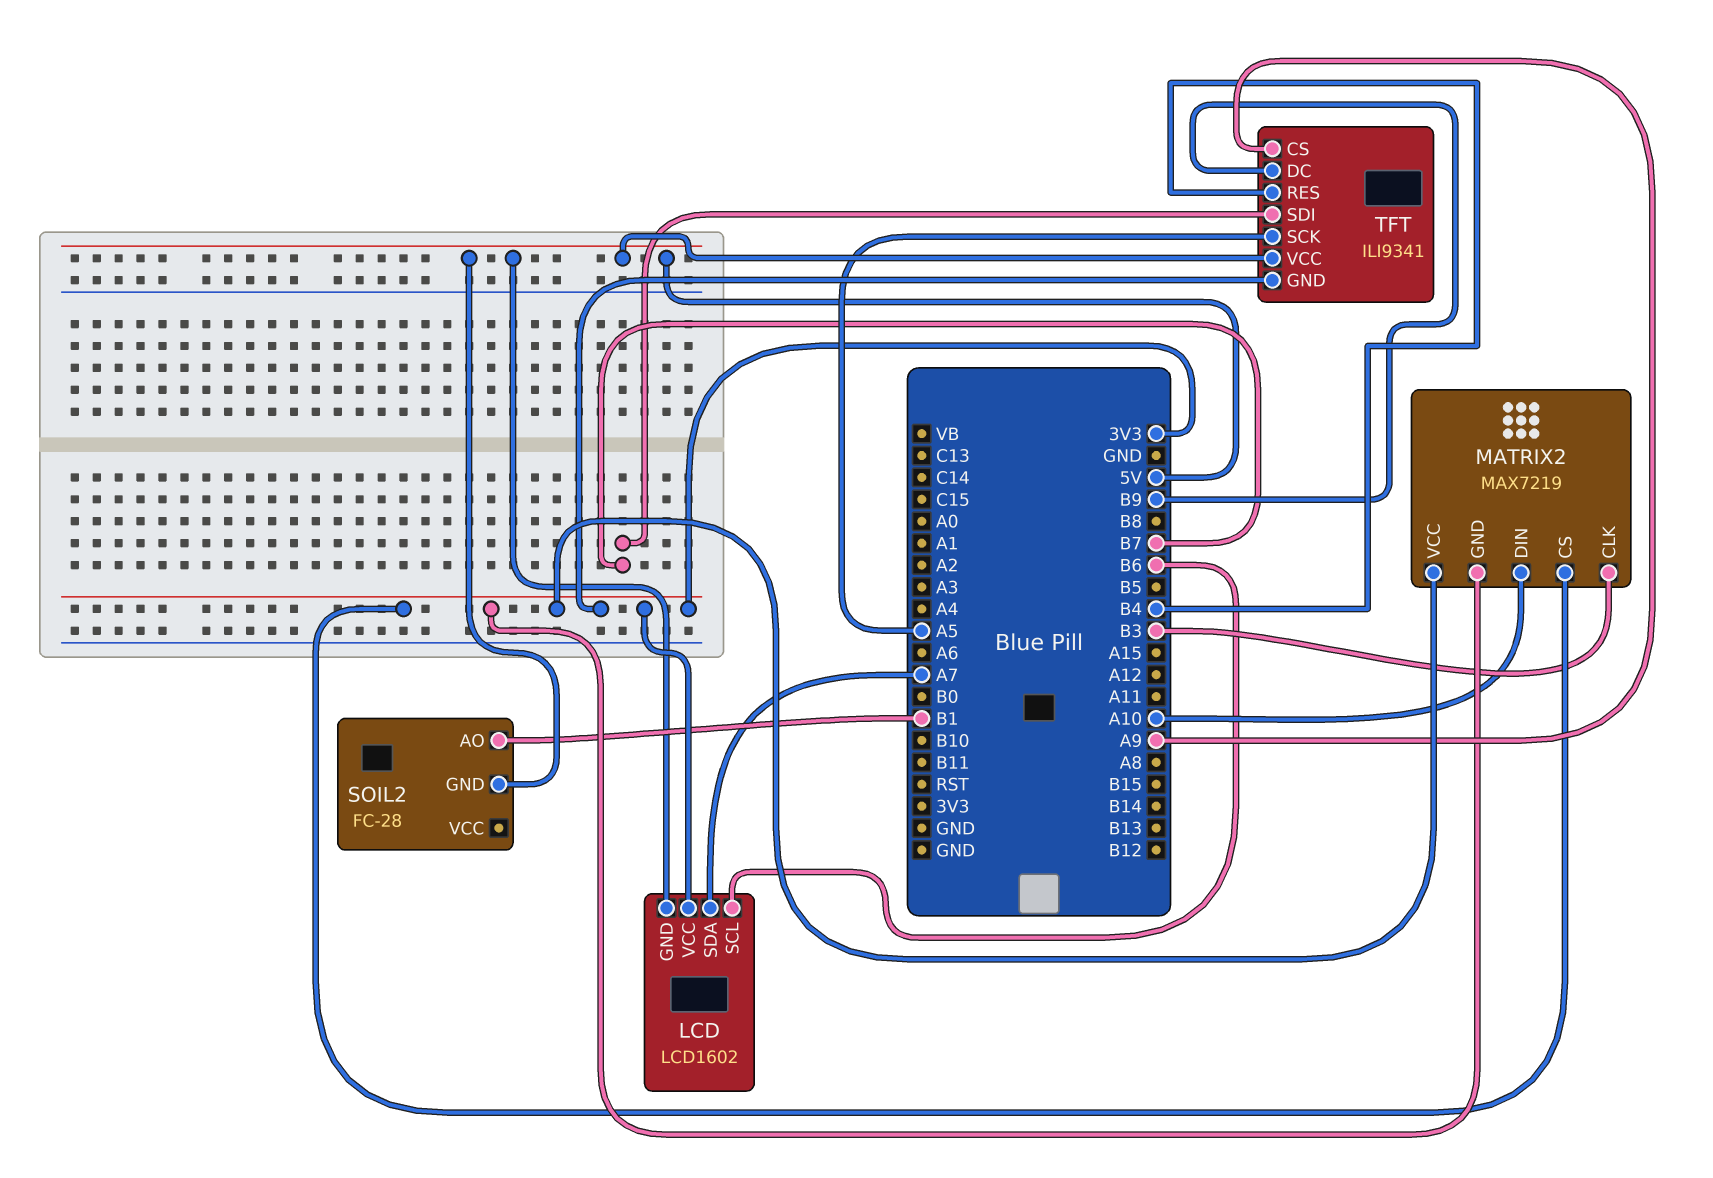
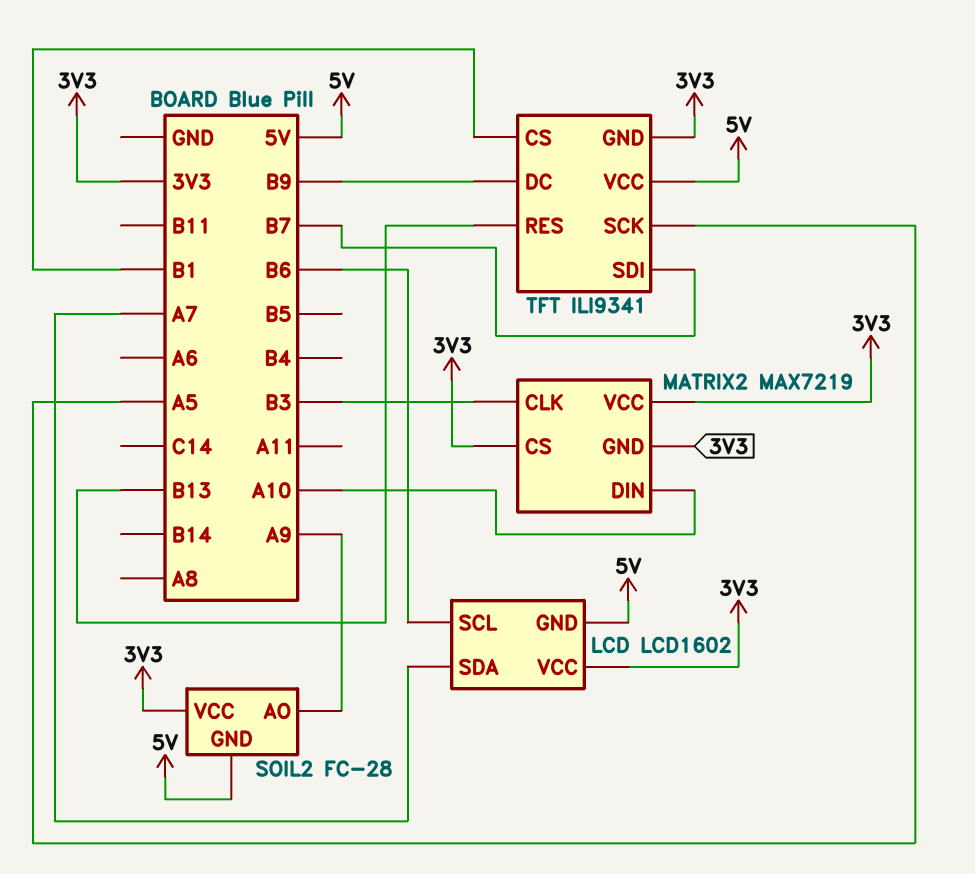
SOIL2 pin AO: B1 -> A9
SOIL2 pin VCC: none -> 3V3
TFT pin CS: A9 -> B1
TFT pin RES: B4 -> B13

